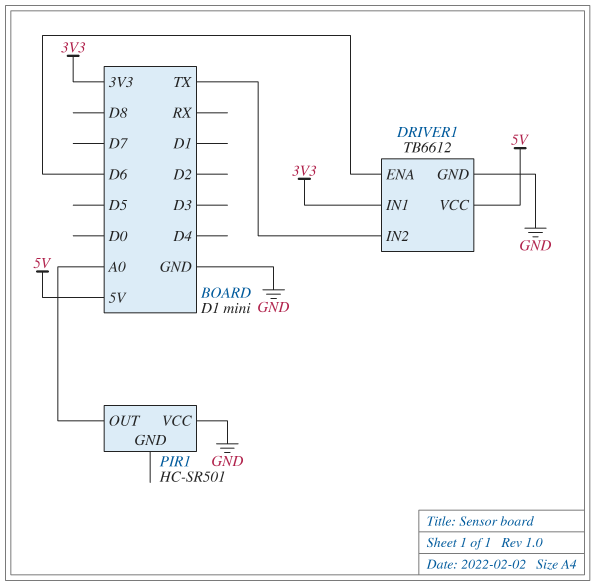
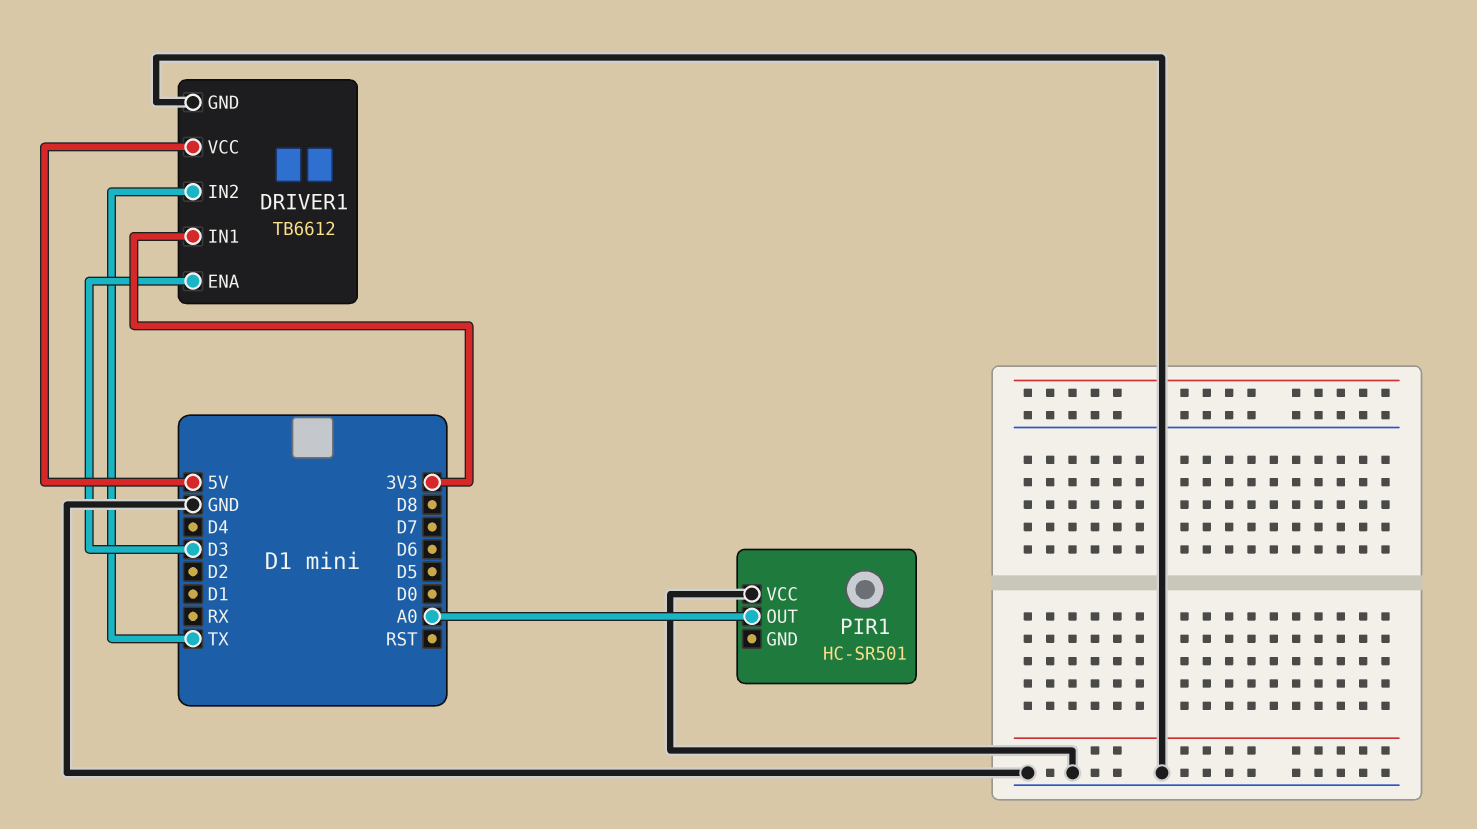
DRIVER1 pin ENA: D6 -> D3

